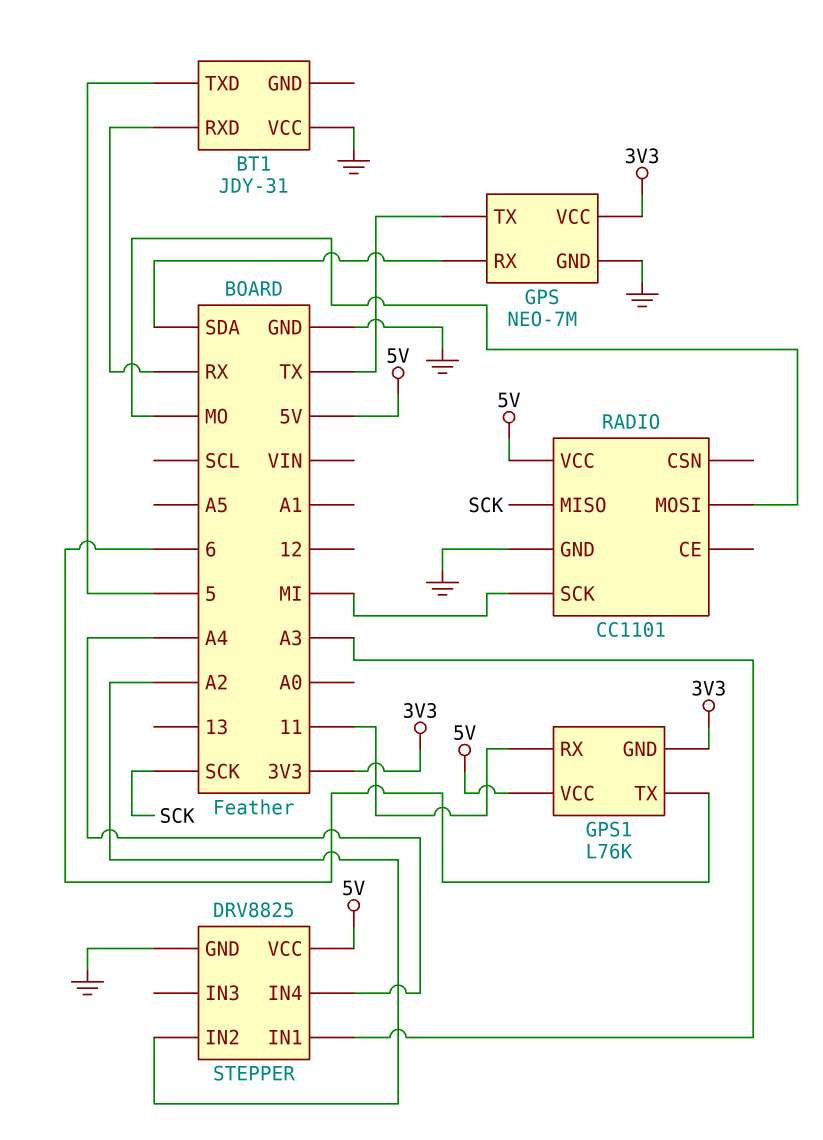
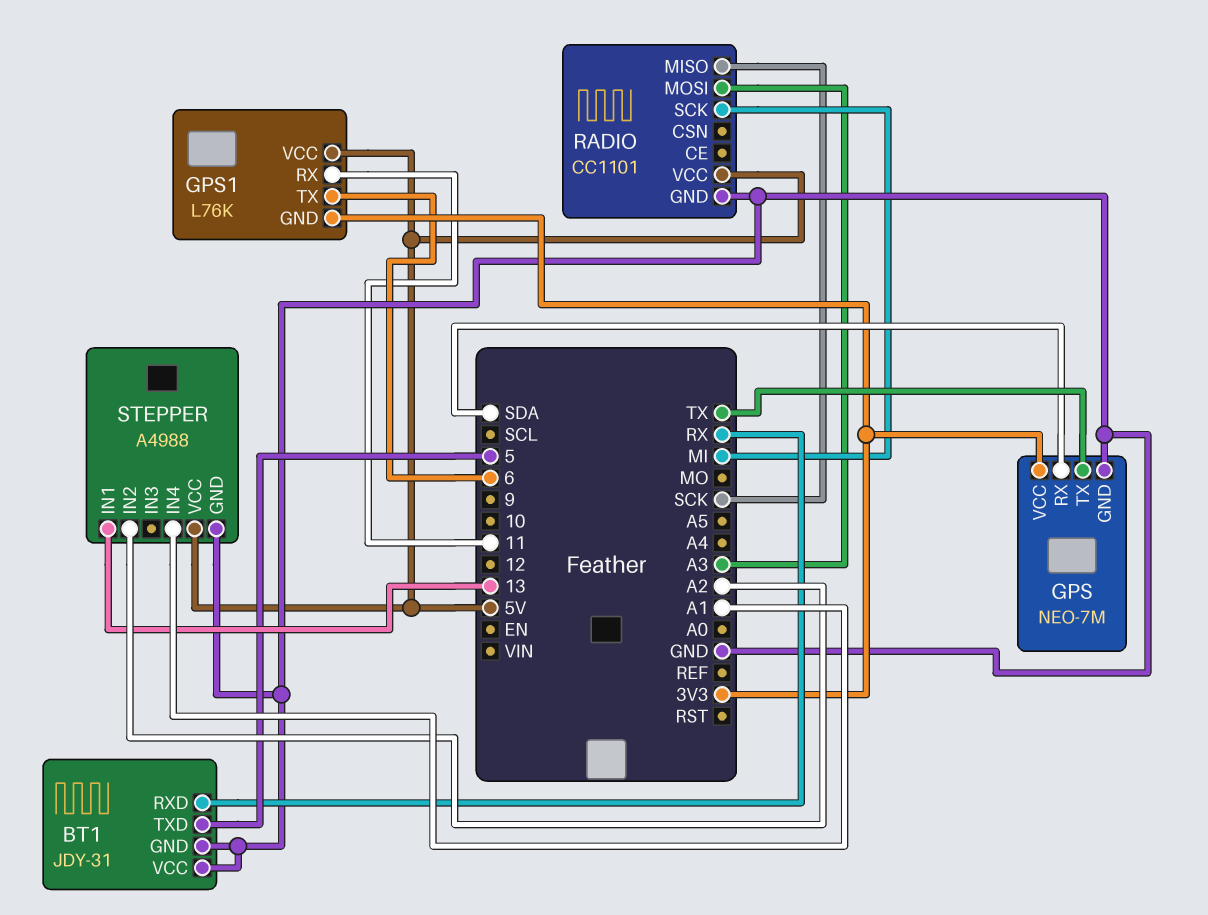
BT1 pin GND: none -> GND
RADIO pin MOSI: MO -> A3
STEPPER: DRV8825 -> A4988
STEPPER pin IN1: A3 -> 13
STEPPER pin IN4: A4 -> A1

